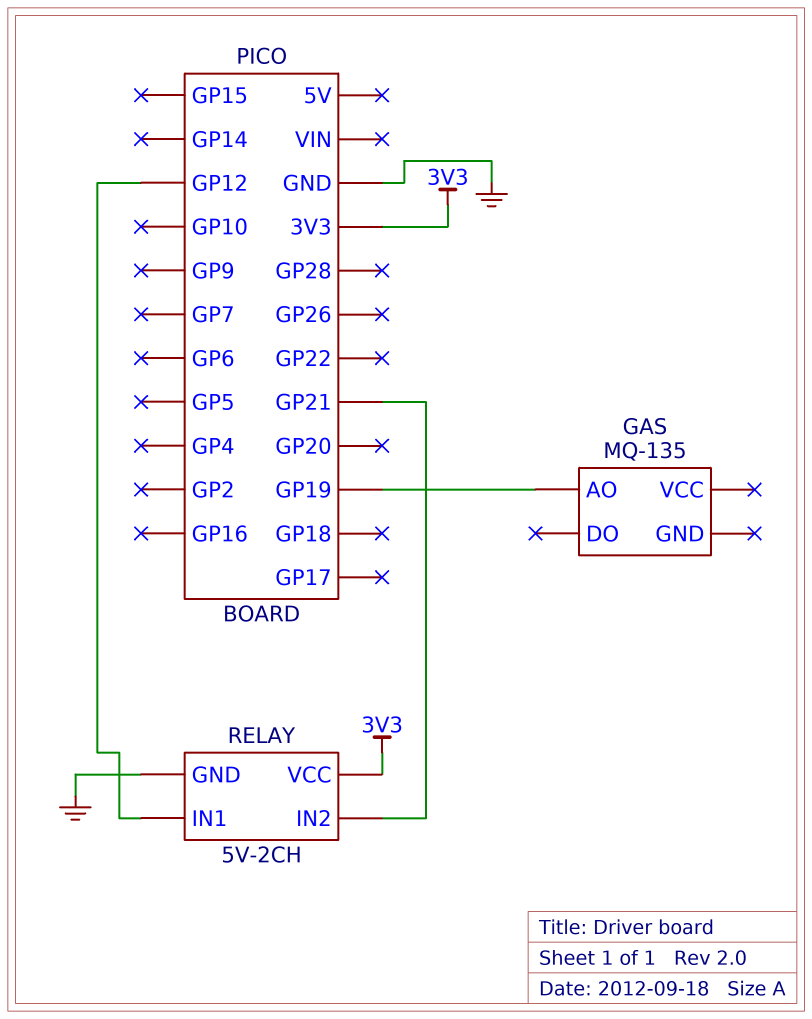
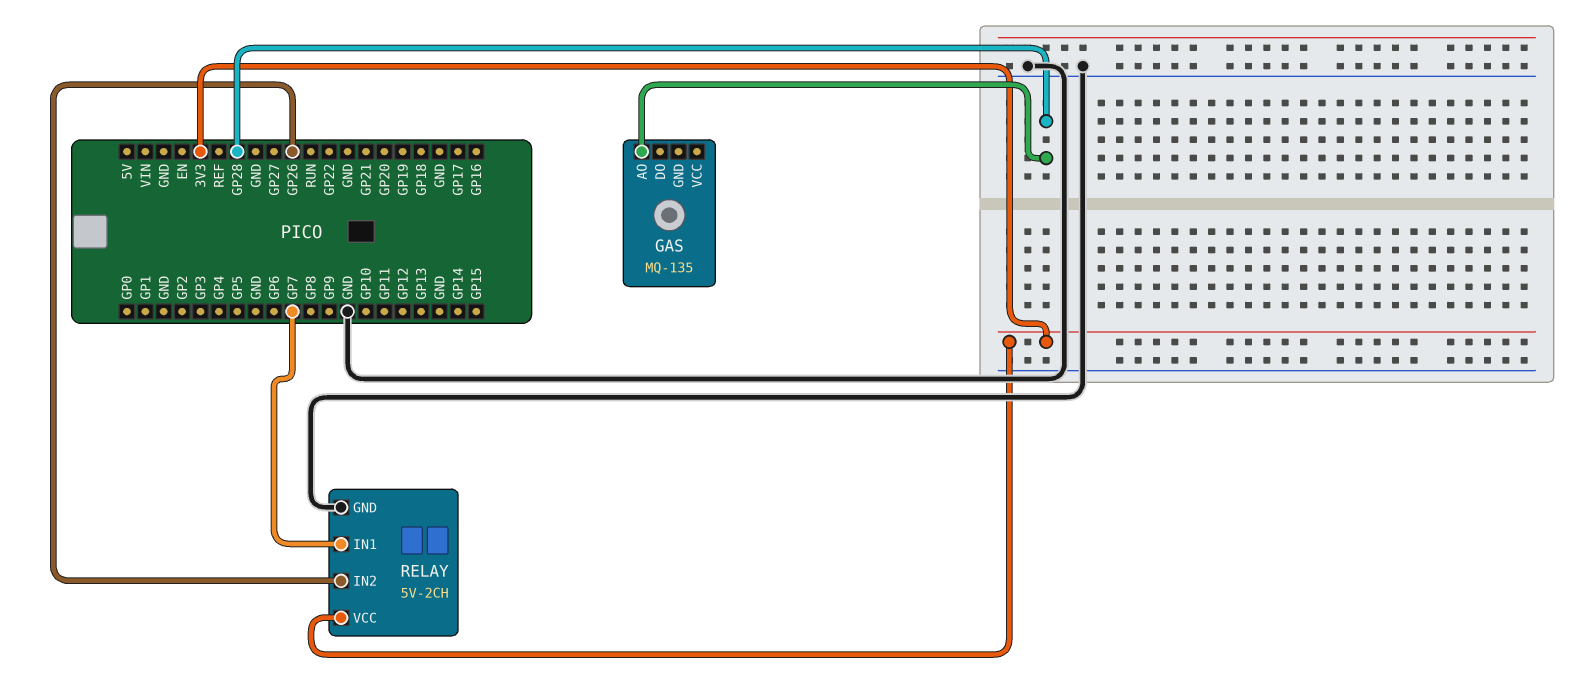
GAS pin AO: GP19 -> GP28
RELAY pin IN1: GP12 -> GP7
RELAY pin IN2: GP21 -> GP26

